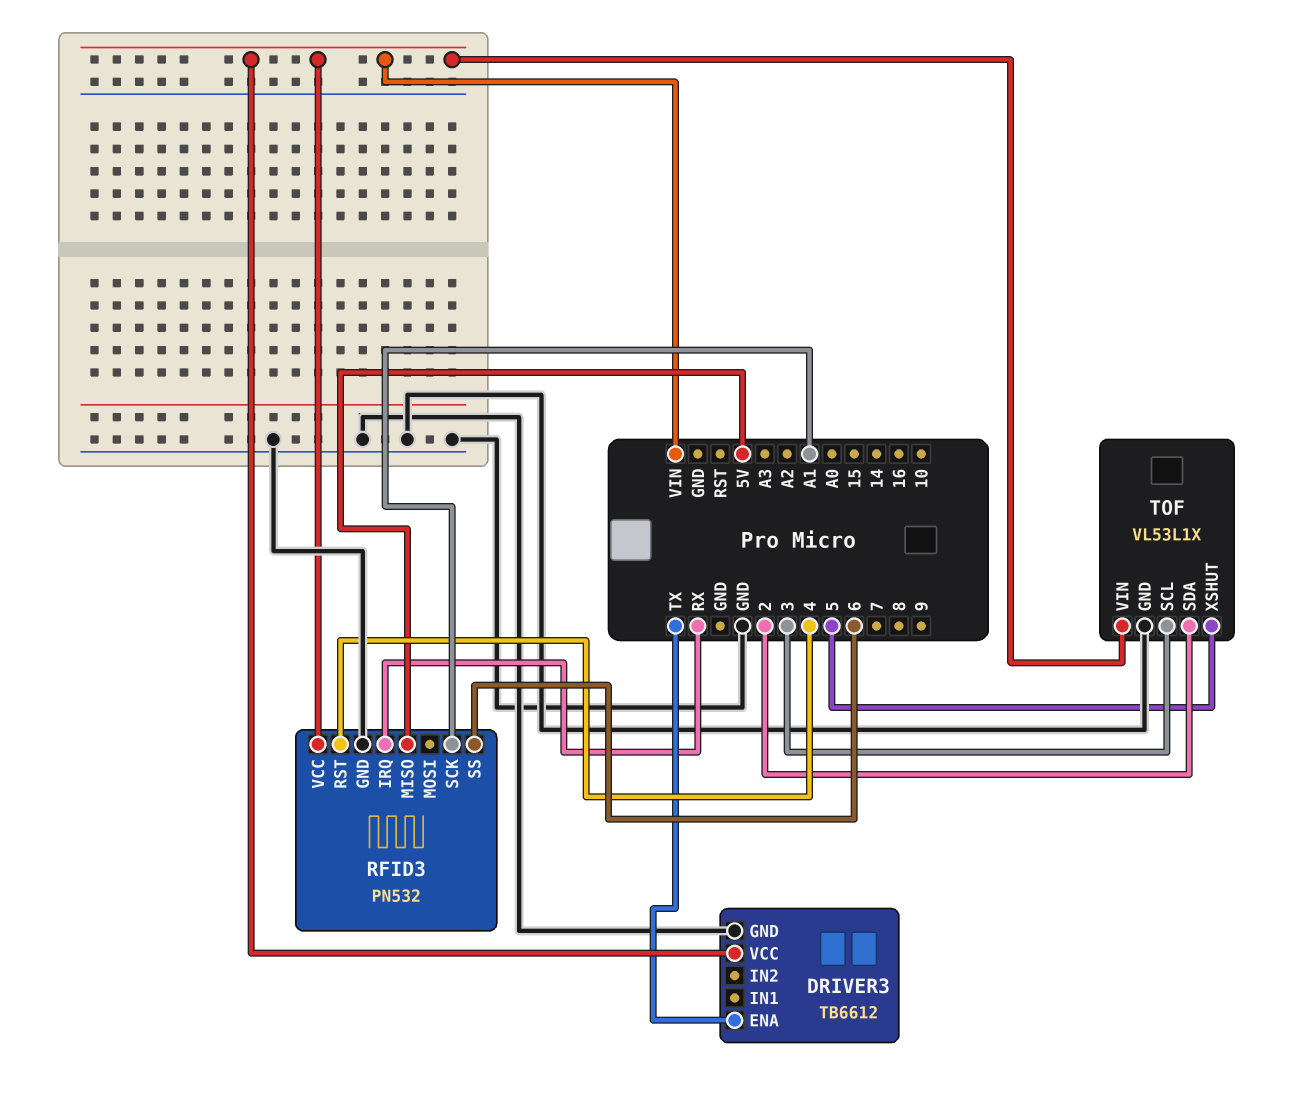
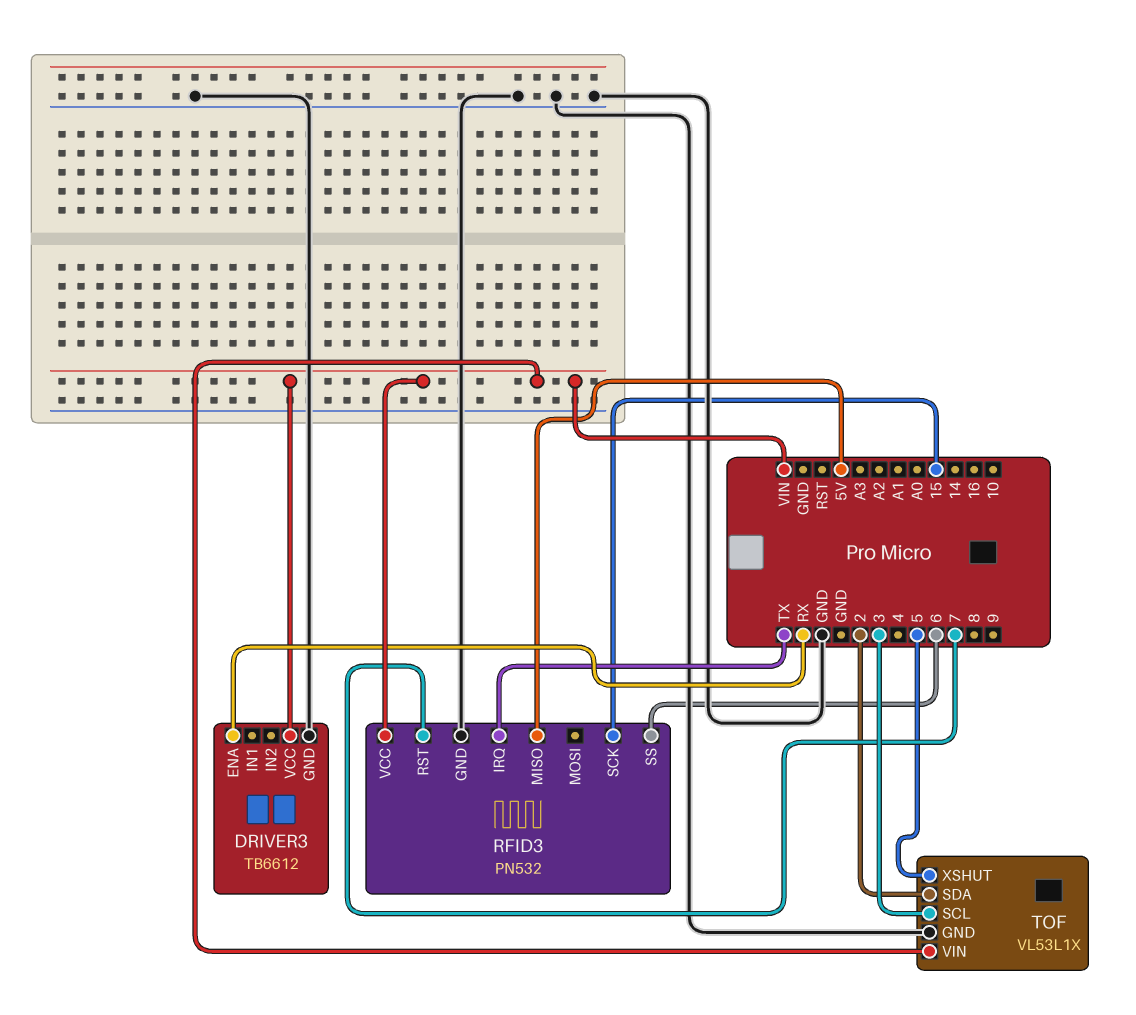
DRIVER3 pin ENA: TX -> RX
RFID3 pin IRQ: RX -> TX
RFID3 pin RST: 4 -> 7
RFID3 pin SCK: A1 -> 15

